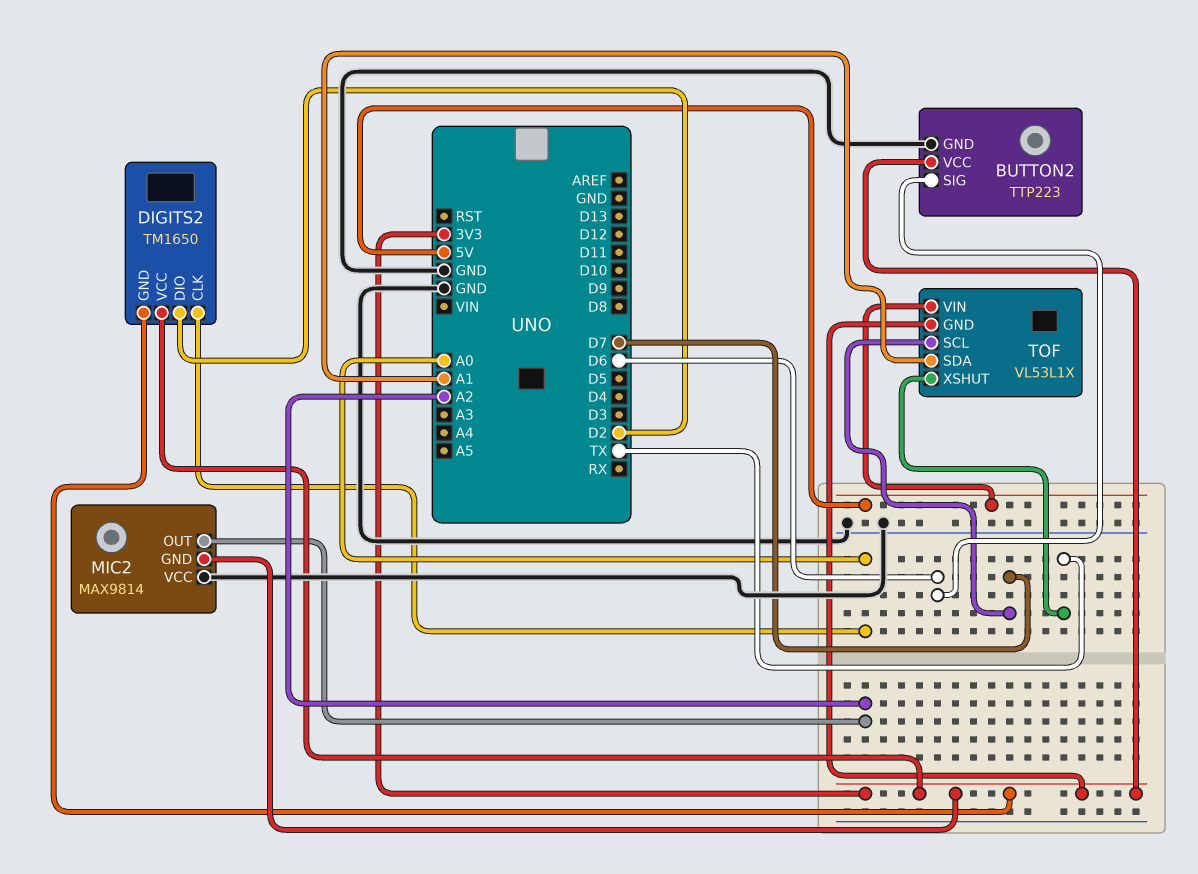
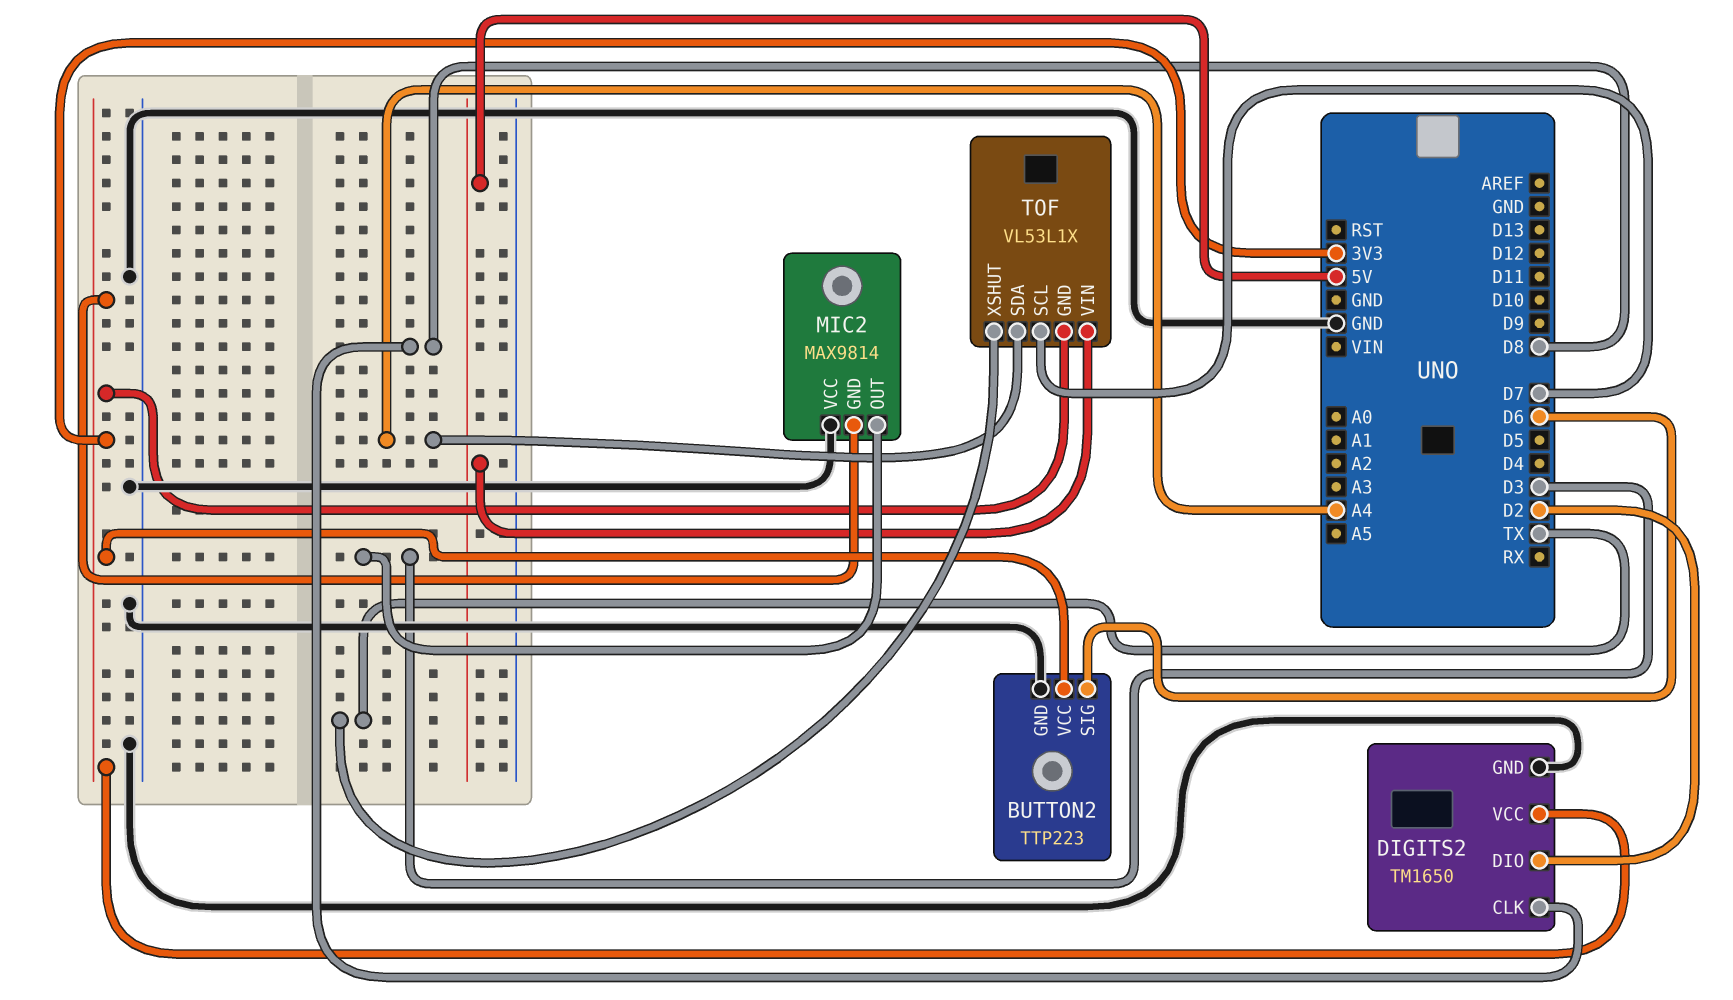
DIGITS2 pin CLK: A0 -> D8
DIGITS2 pin GND: 3V3 -> GND
MIC2 pin OUT: A2 -> D3
TOF pin SDA: A1 -> A4

